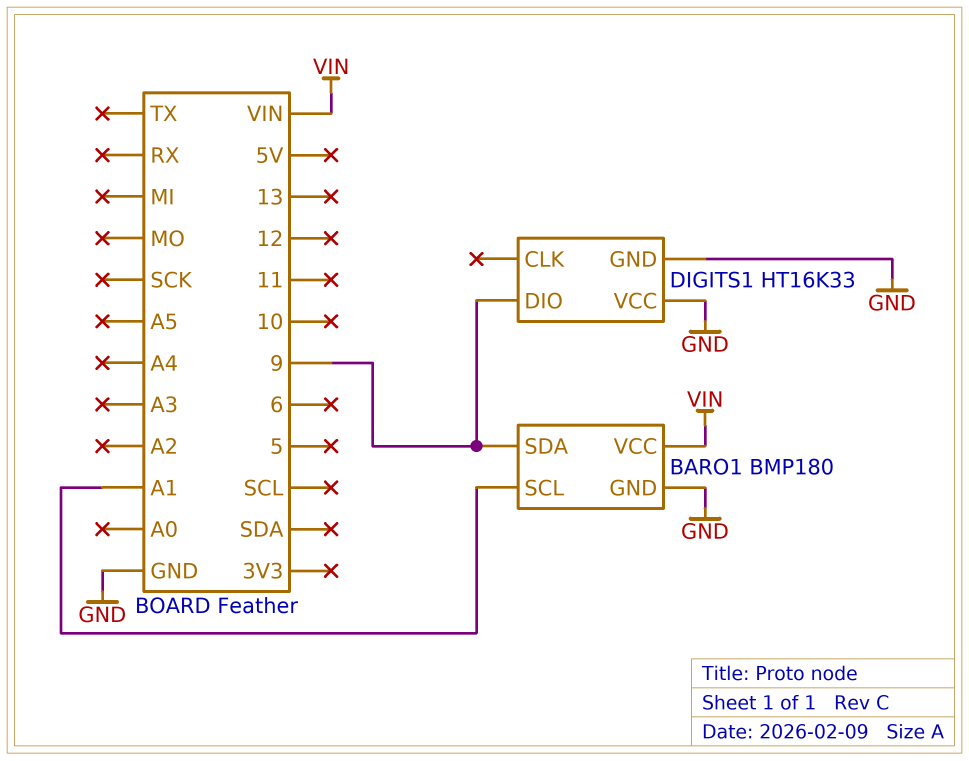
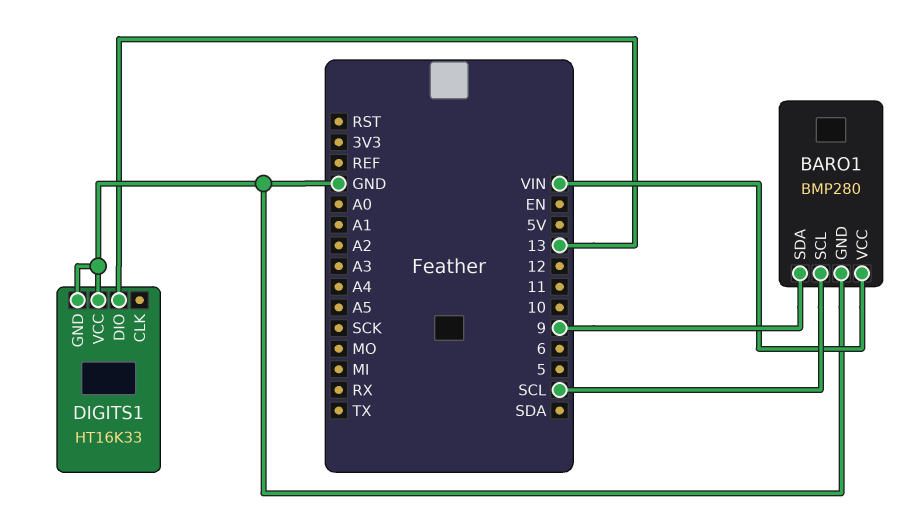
BARO1: BMP180 -> BMP280
BARO1 pin SCL: A1 -> SCL
DIGITS1 pin DIO: 9 -> 13

